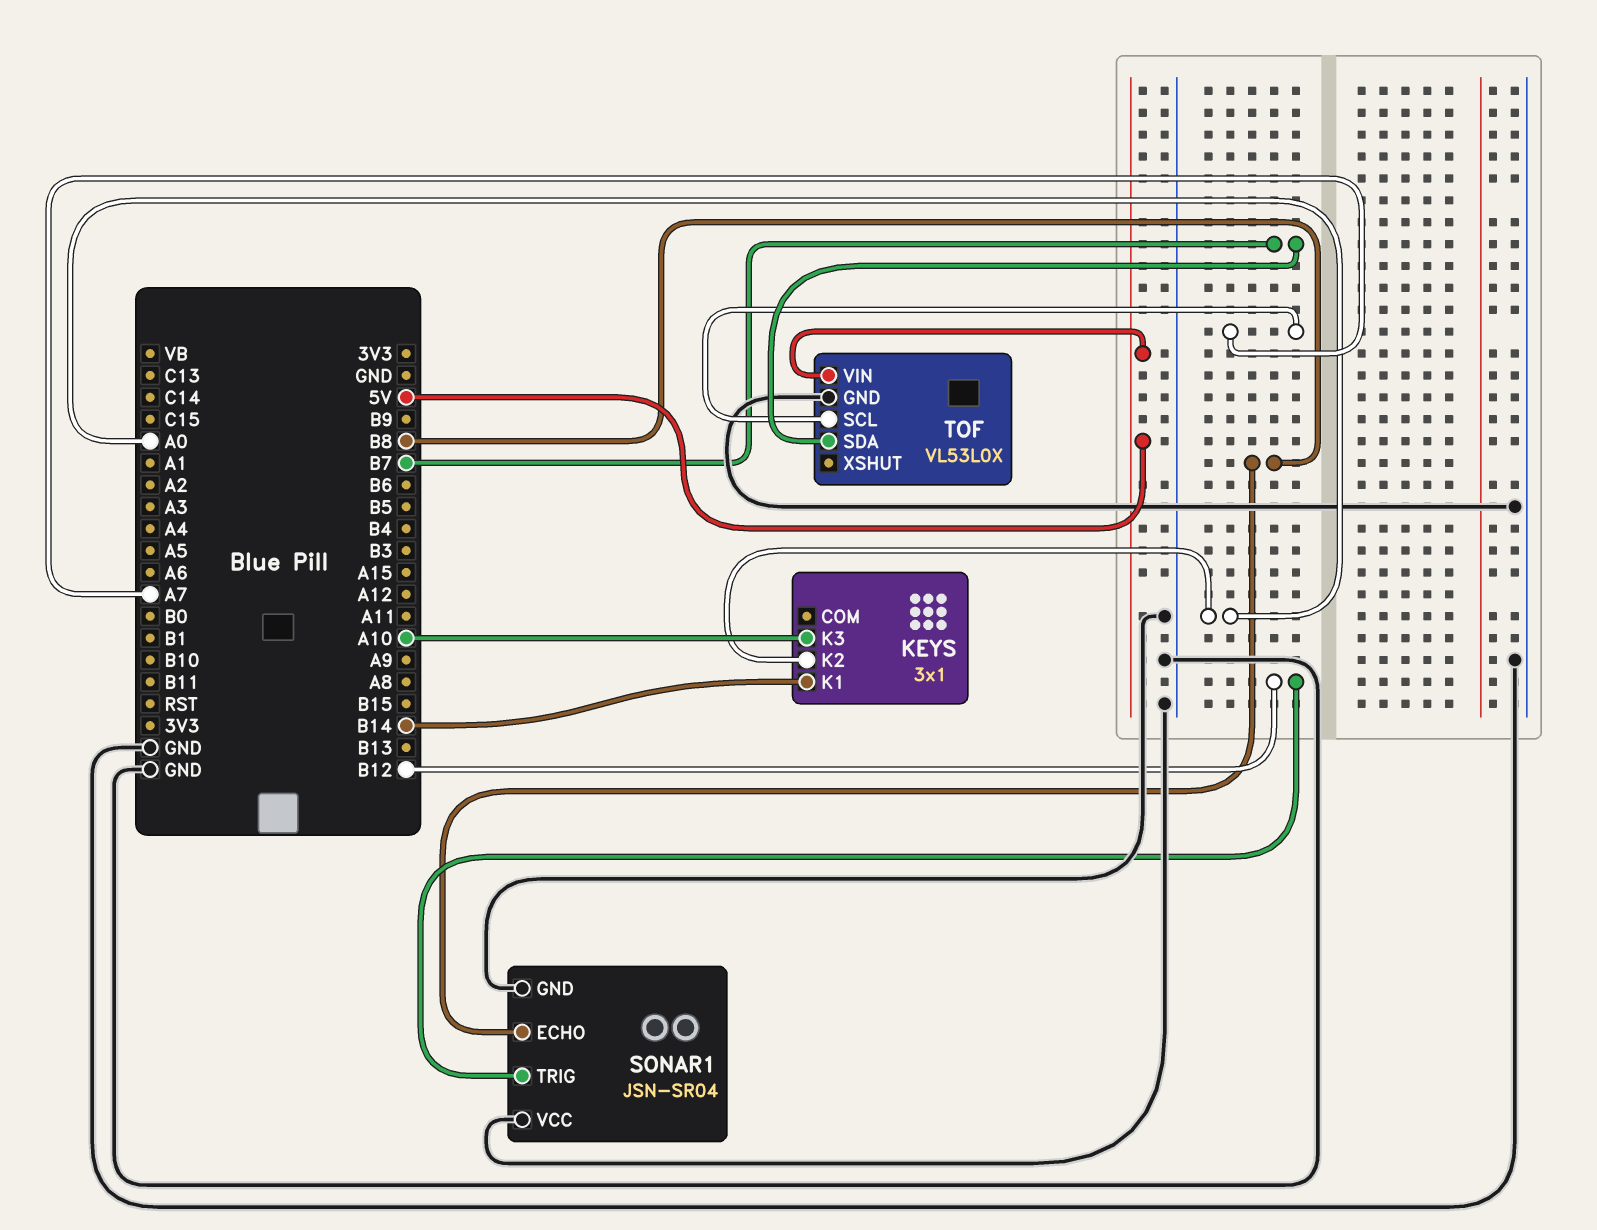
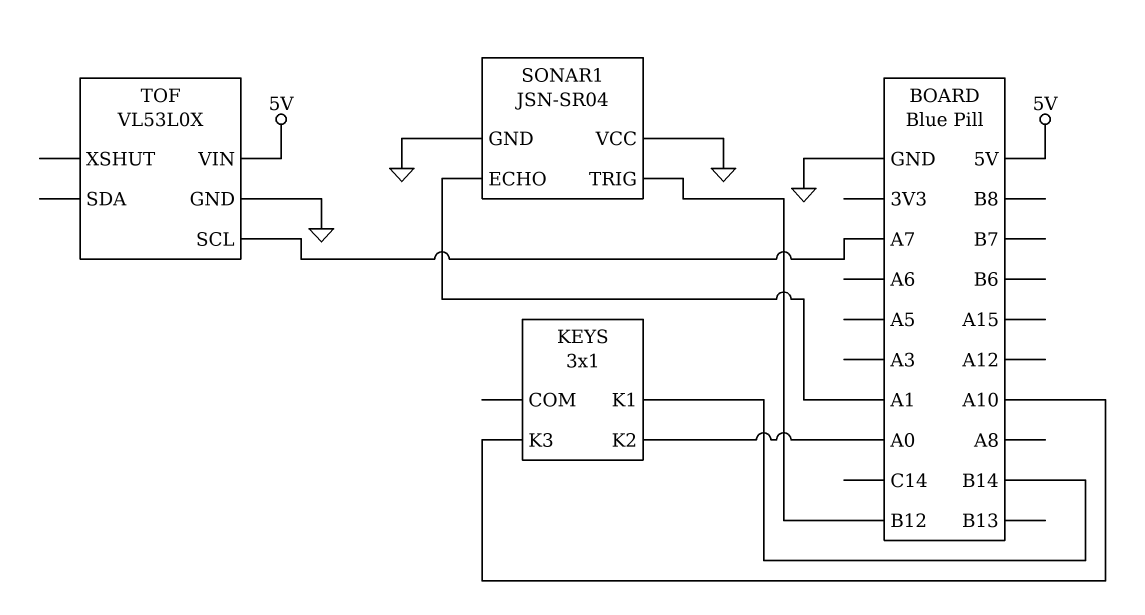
SONAR1 pin ECHO: B8 -> A1
TOF pin SDA: B7 -> none

